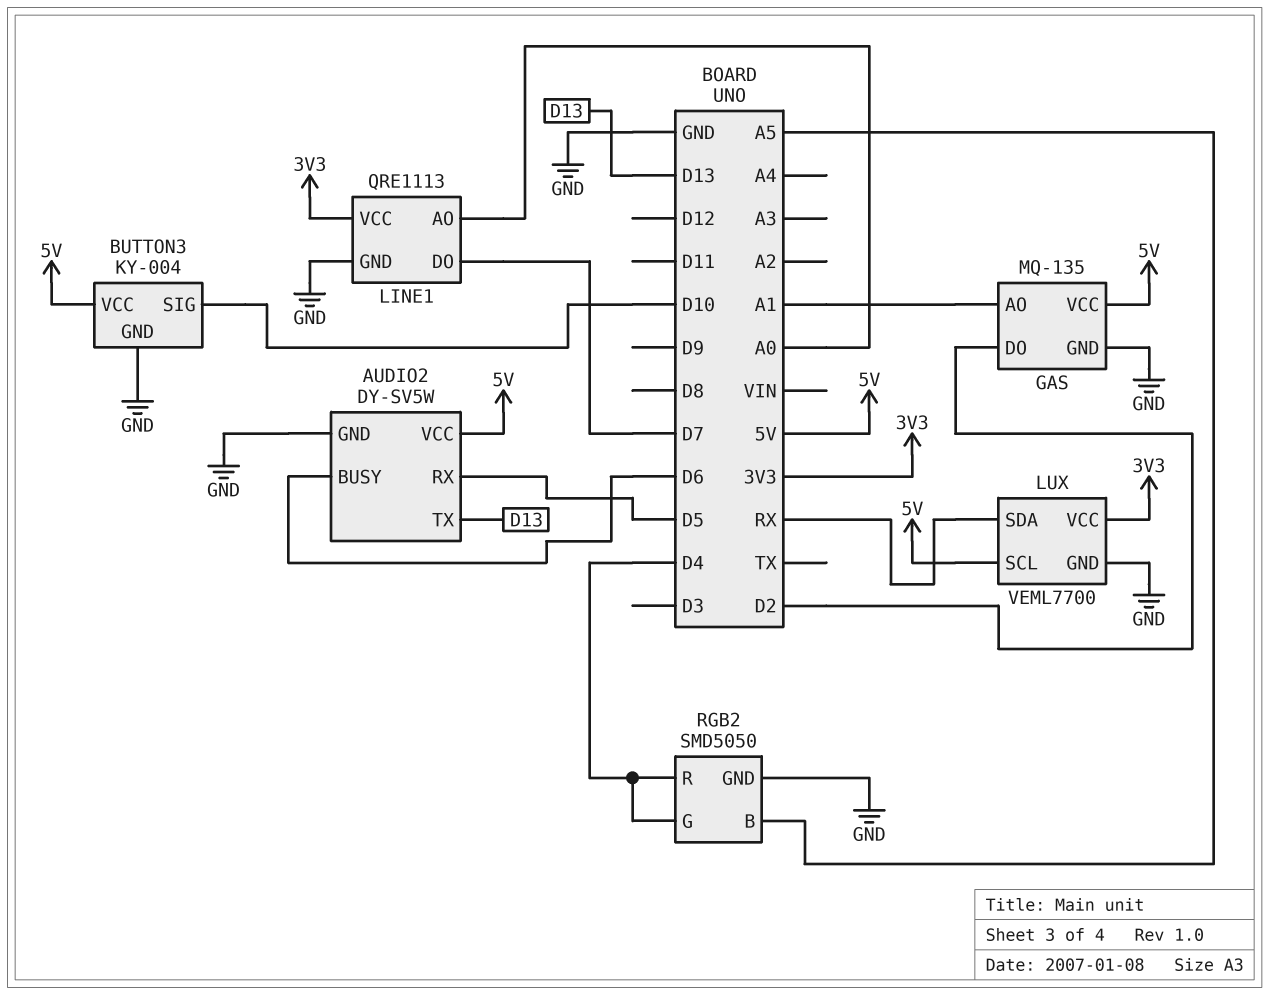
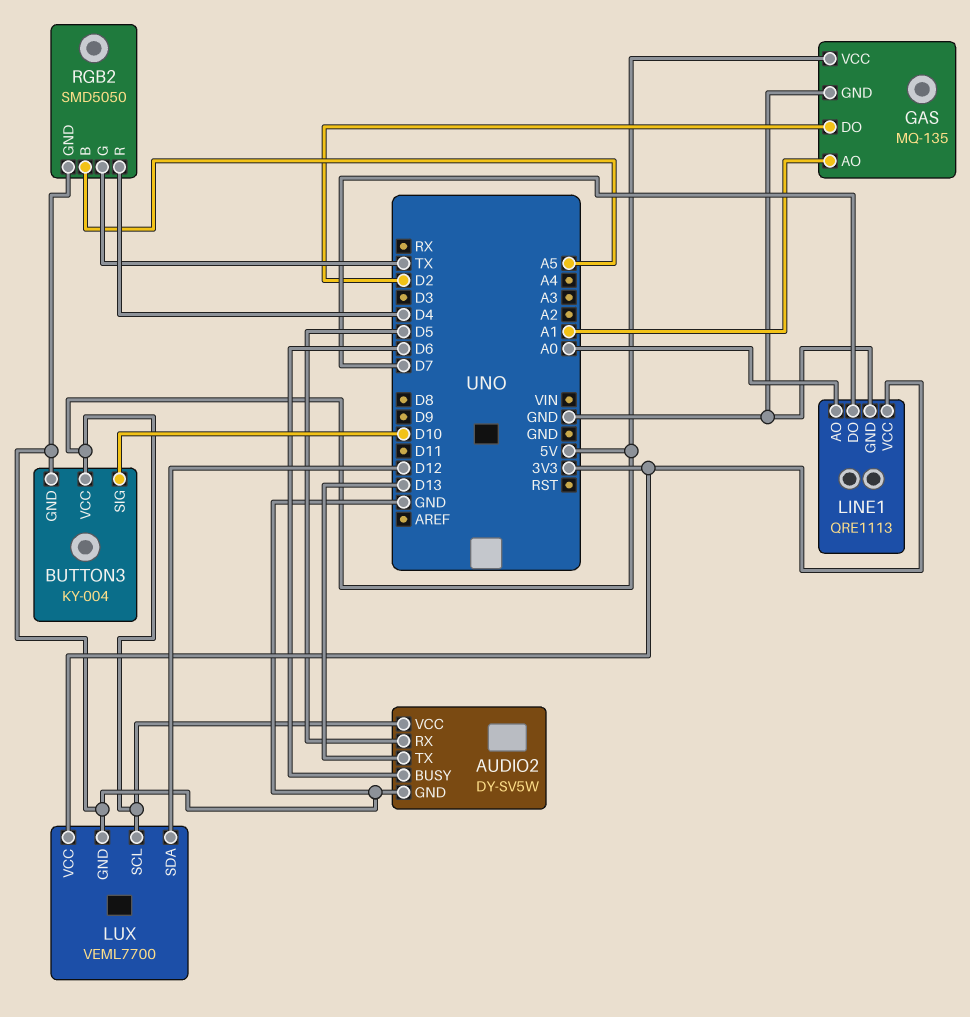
LUX pin SDA: RX -> D12
RGB2 pin G: D4 -> TX

